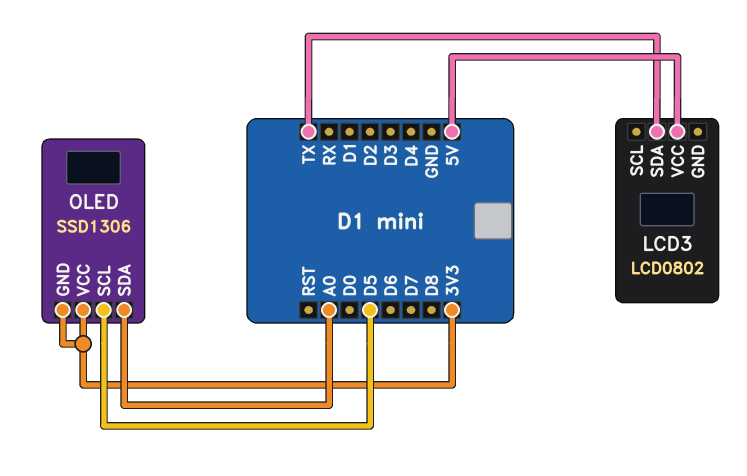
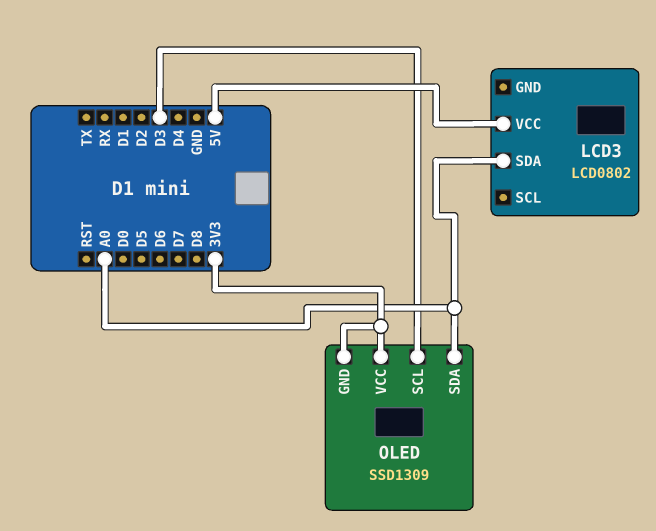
LCD3 pin SDA: TX -> A0
OLED: SSD1306 -> SSD1309
OLED pin SCL: D5 -> D3

